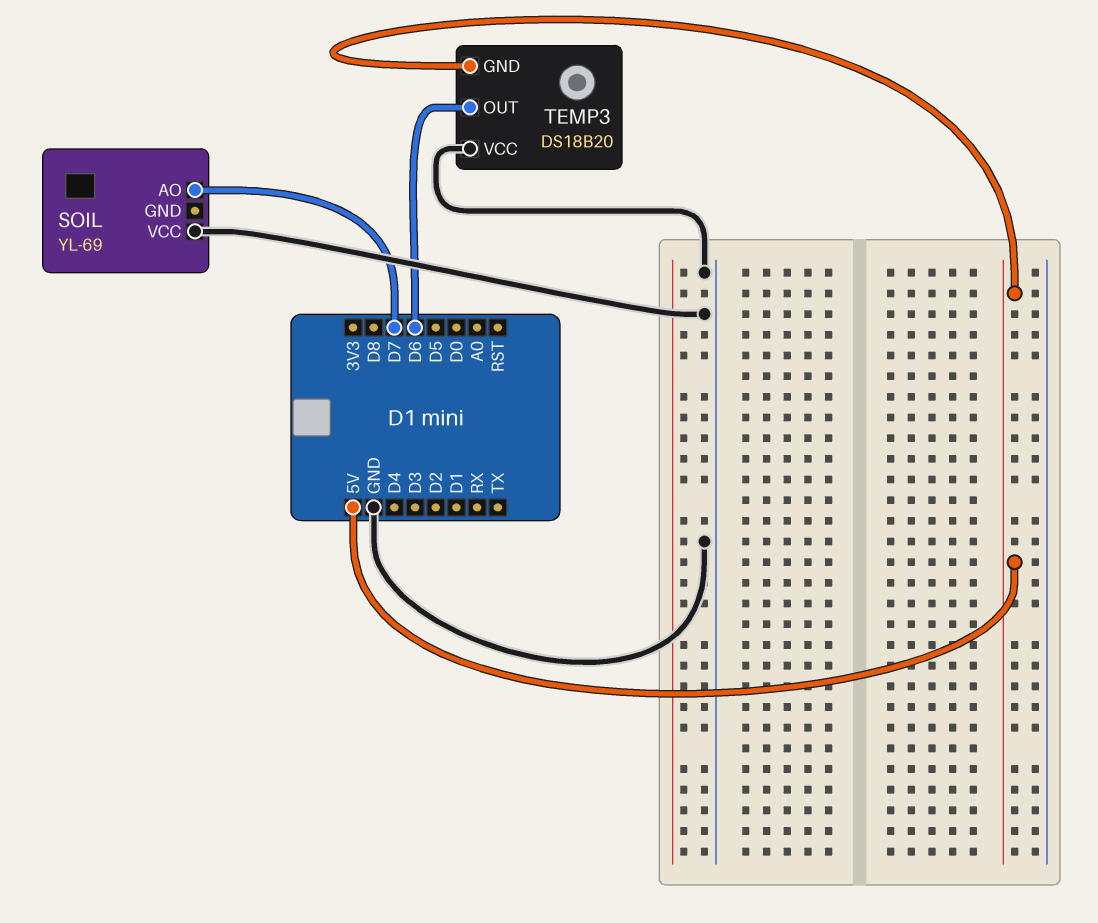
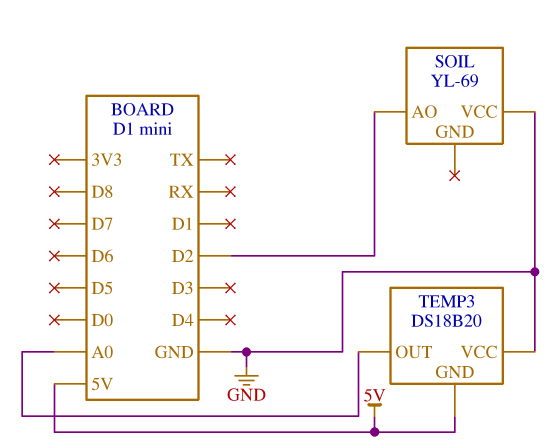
SOIL pin AO: D7 -> D2
TEMP3 pin OUT: D6 -> A0

